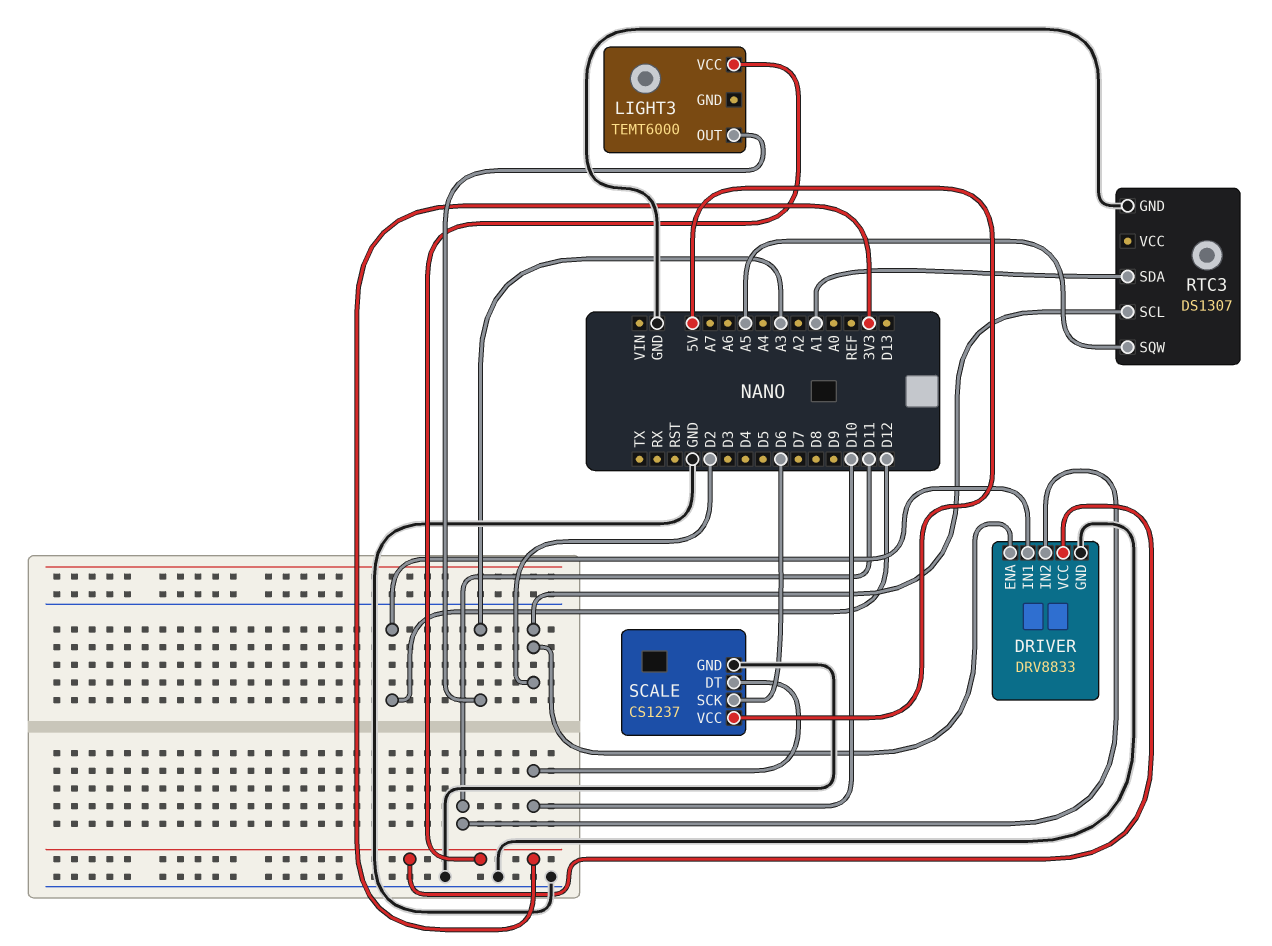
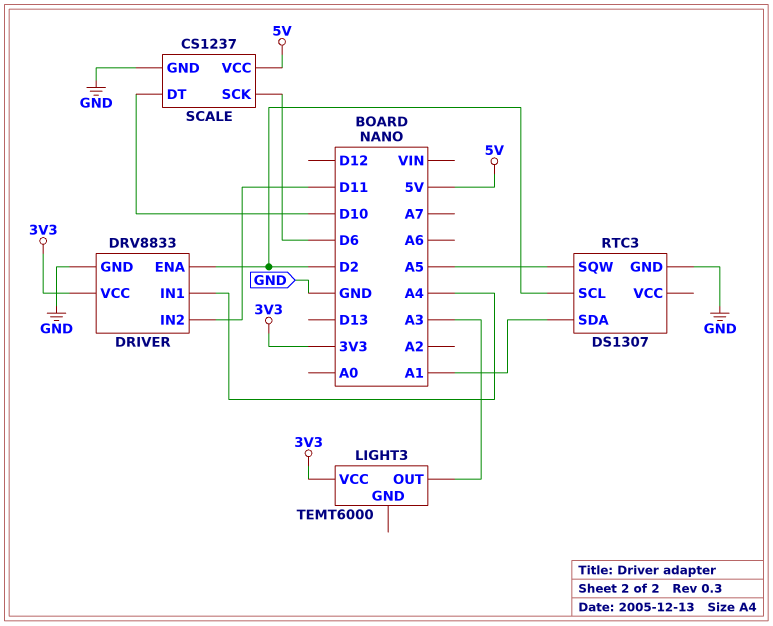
DRIVER pin IN1: D12 -> A4

